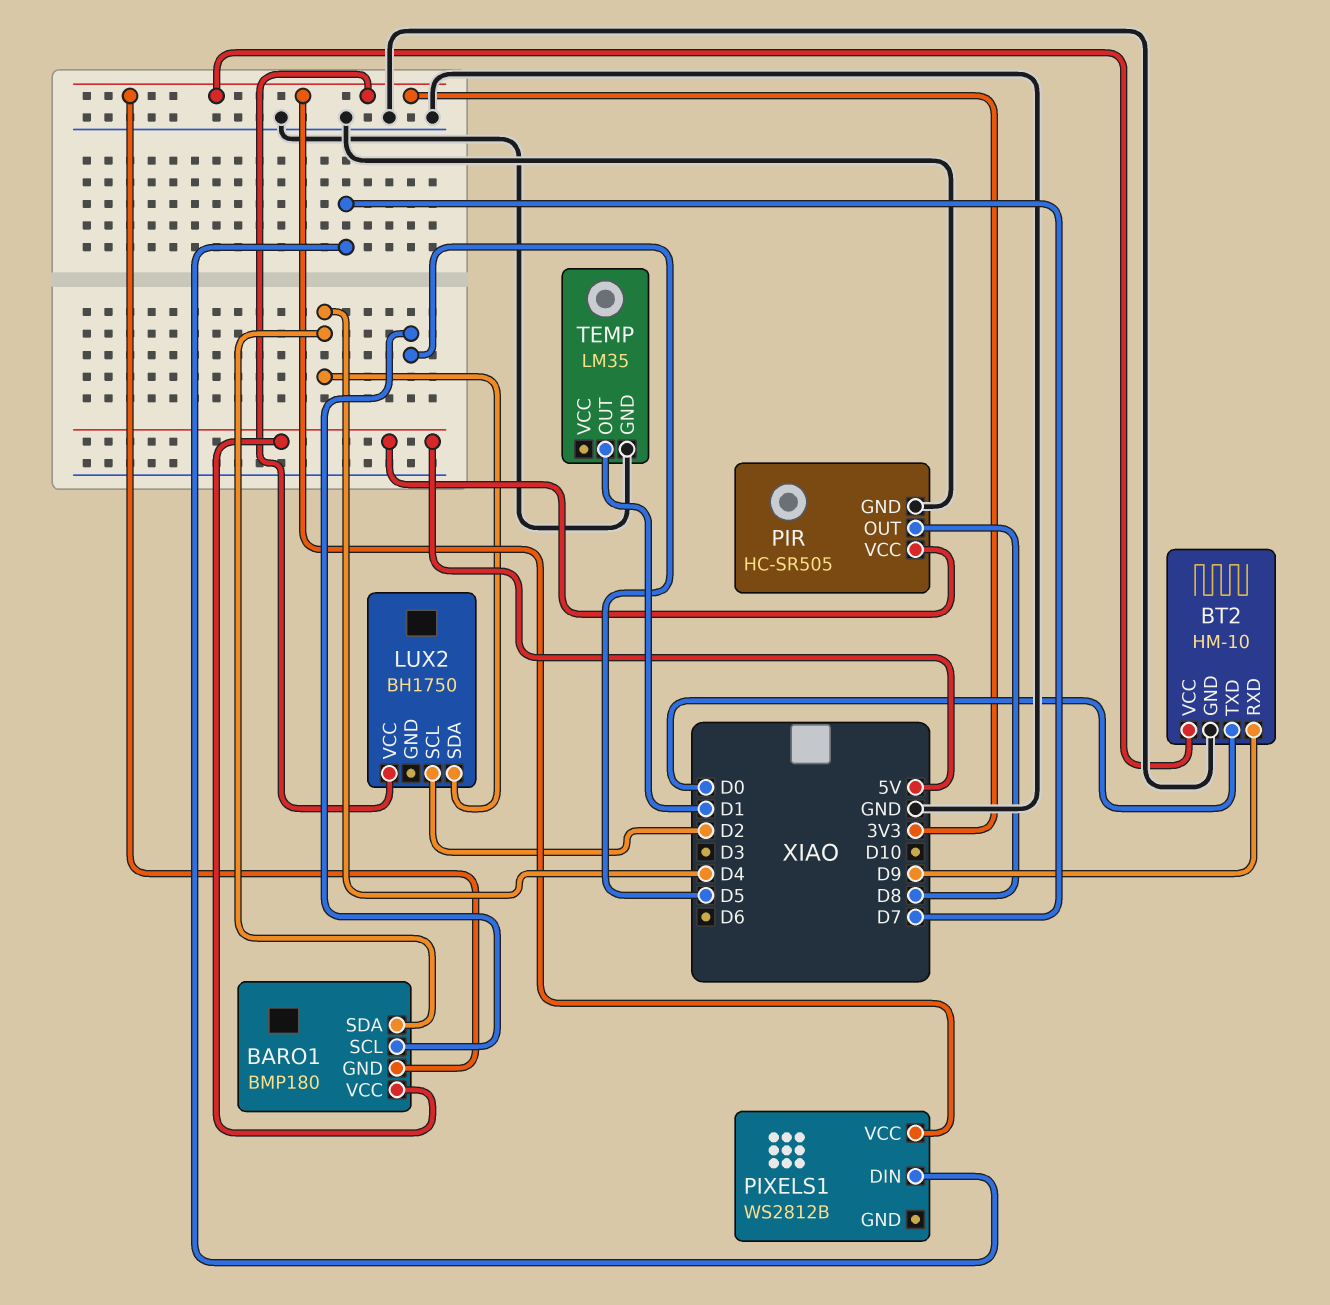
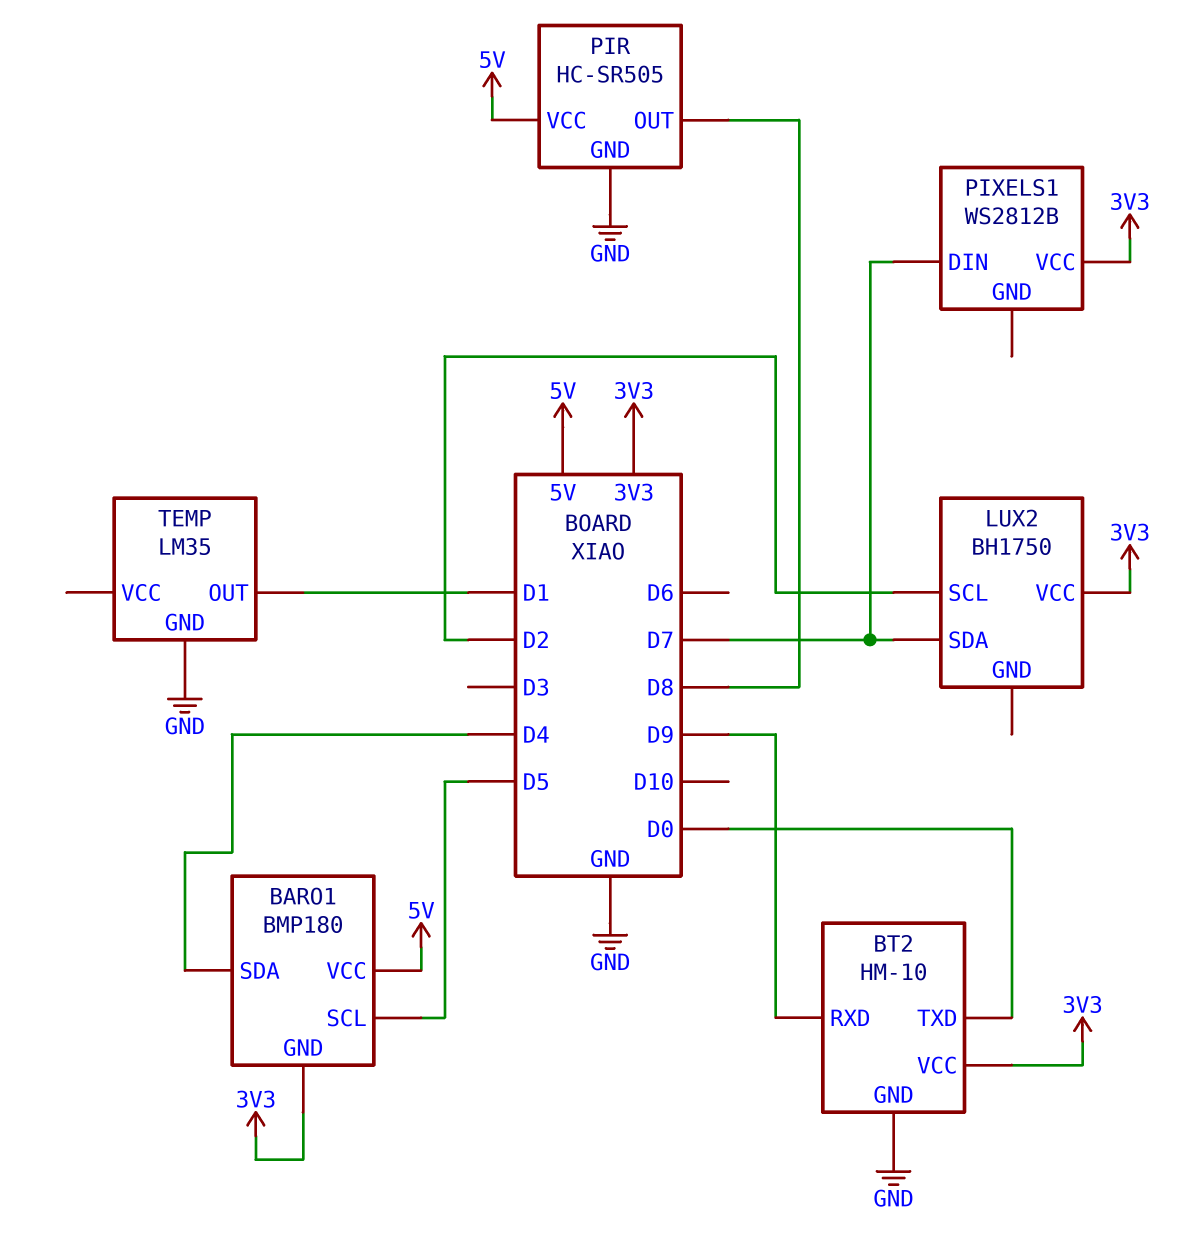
LUX2 pin SDA: D4 -> D7

